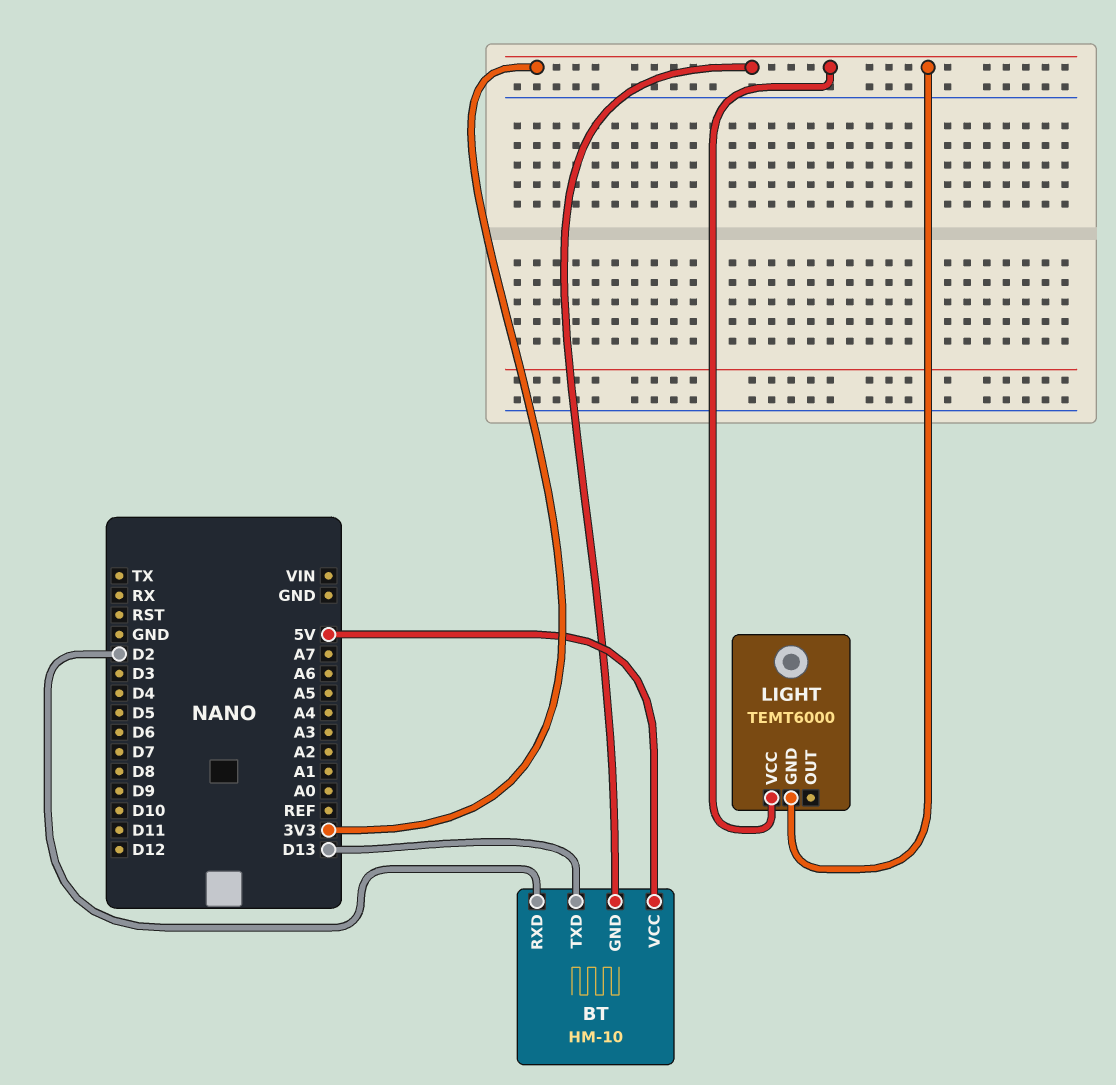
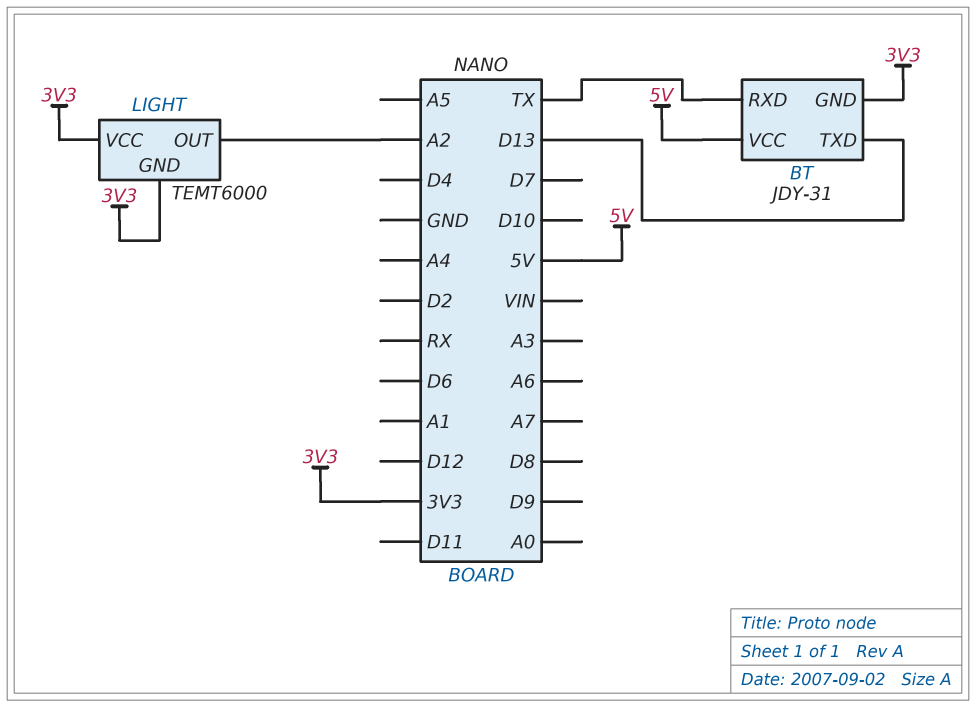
BT: HM-10 -> JDY-31
BT pin RXD: D2 -> TX
LIGHT pin OUT: none -> A2

